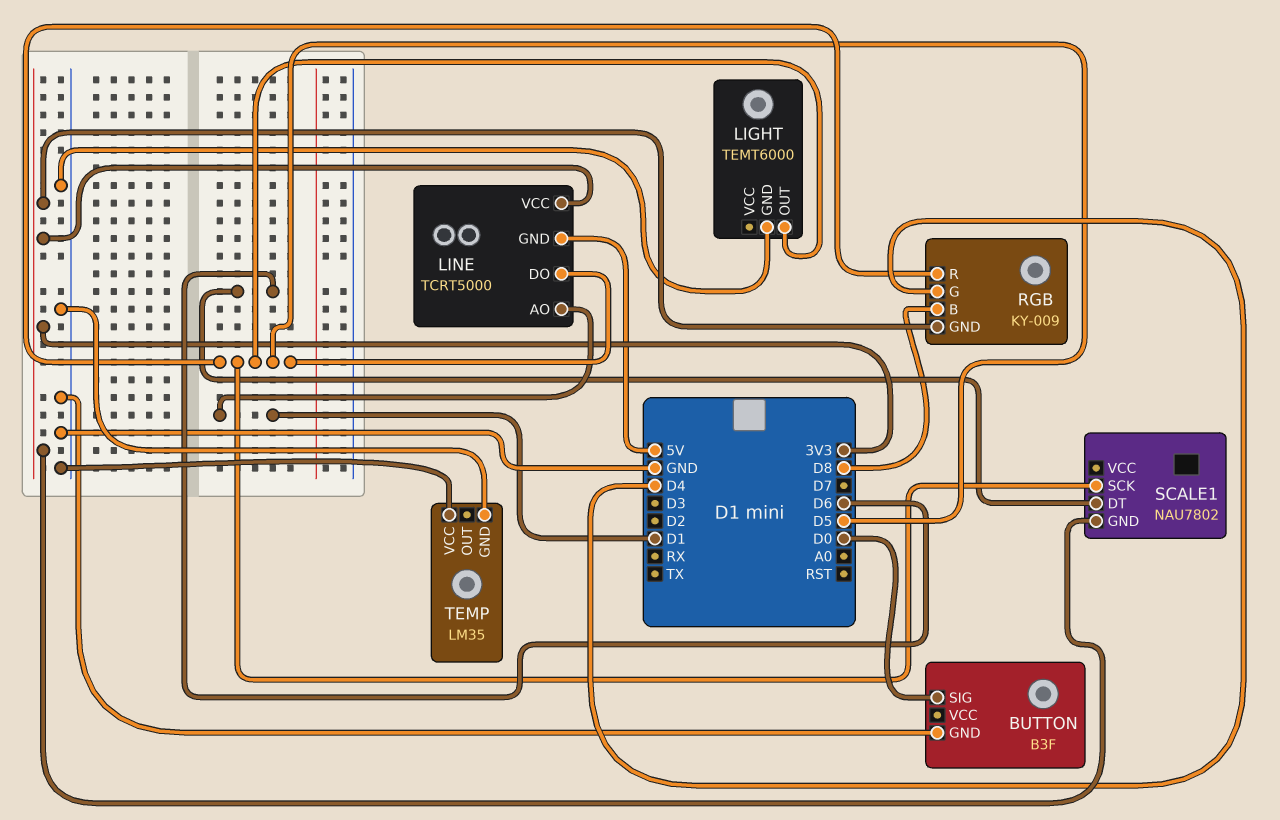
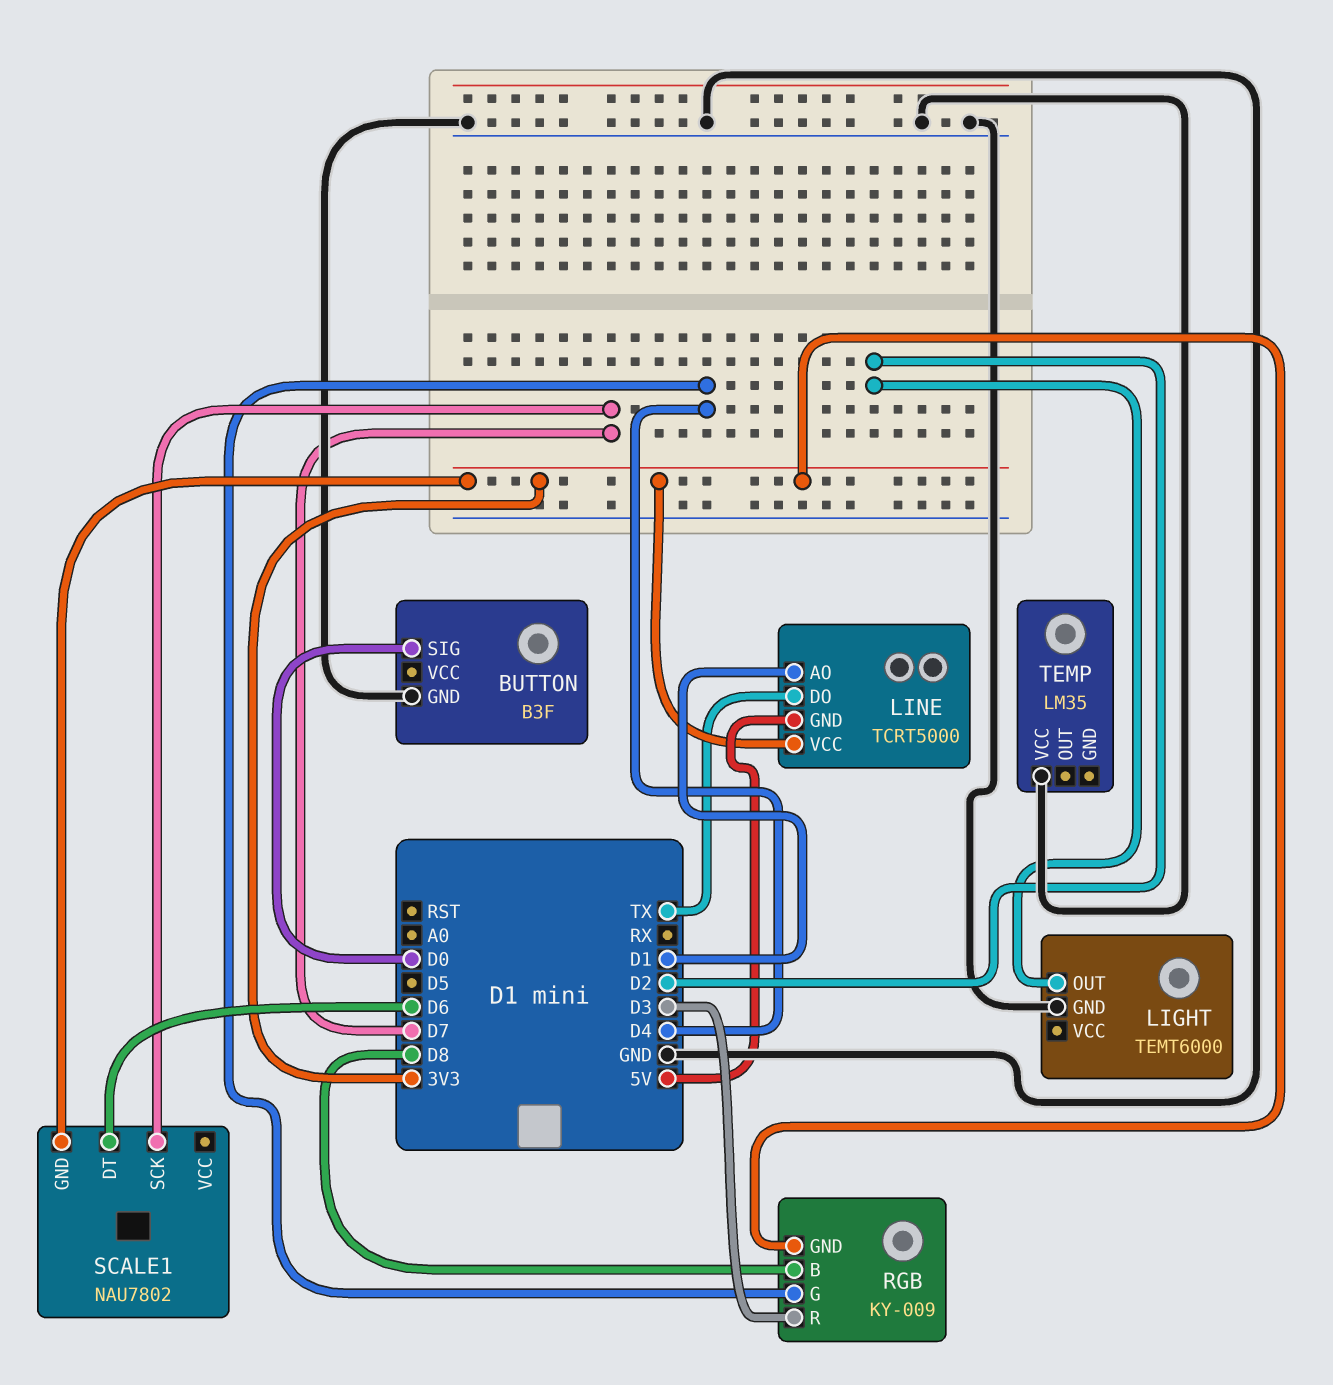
LIGHT pin OUT: D5 -> D2
LINE pin DO: D5 -> TX
RGB pin R: D5 -> D3
SCALE1 pin SCK: D5 -> D7
TEMP pin GND: GND -> none

